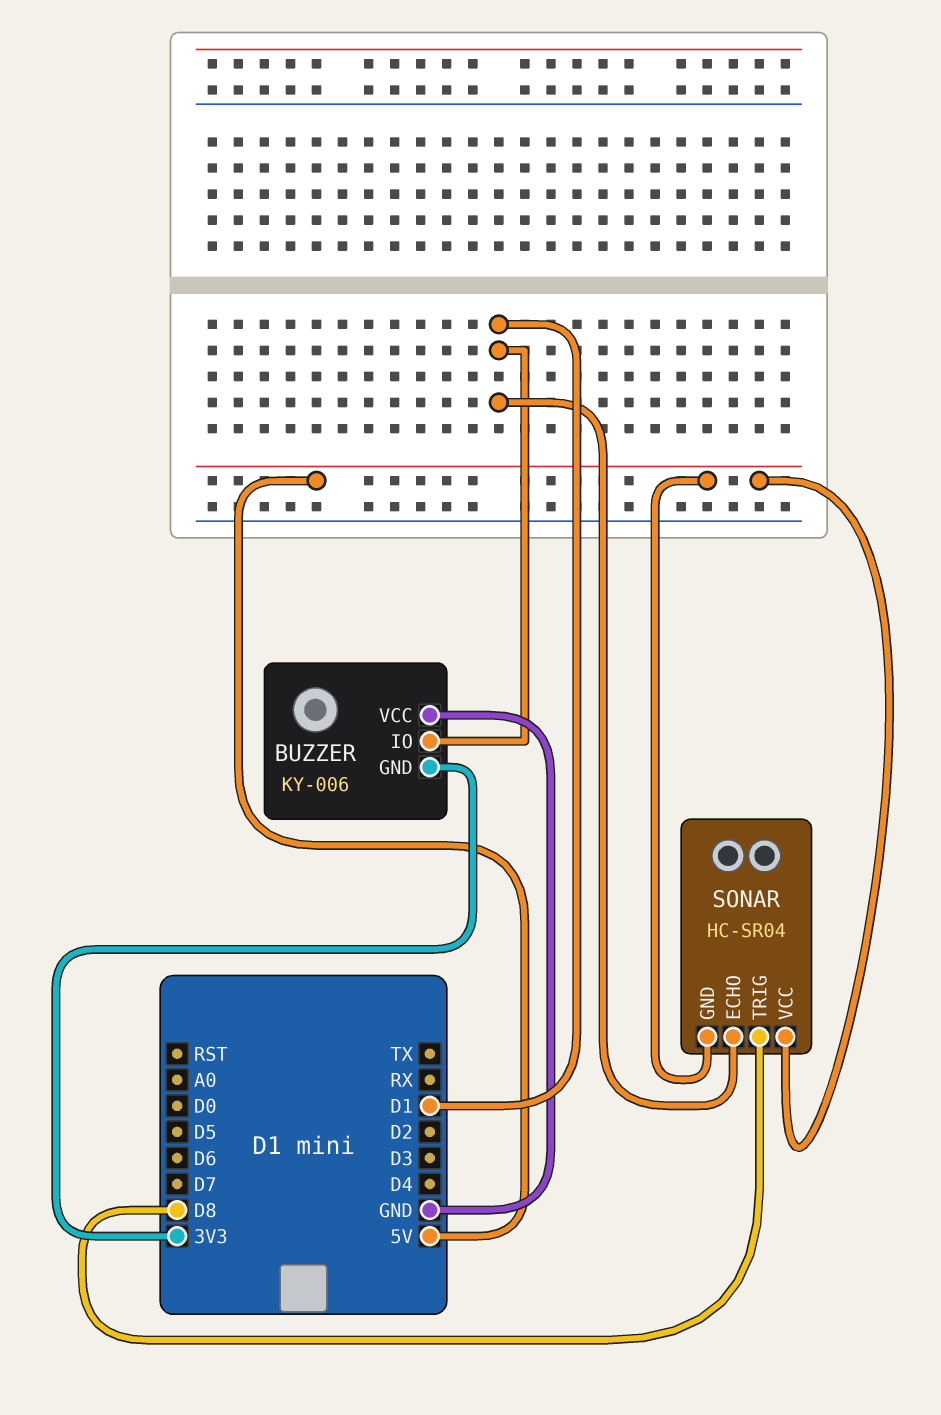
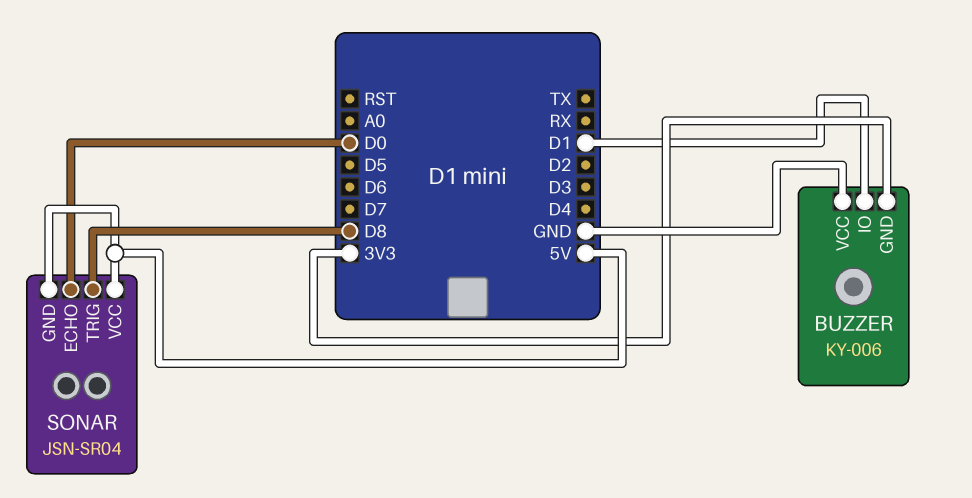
SONAR: HC-SR04 -> JSN-SR04
SONAR pin ECHO: D1 -> D0

